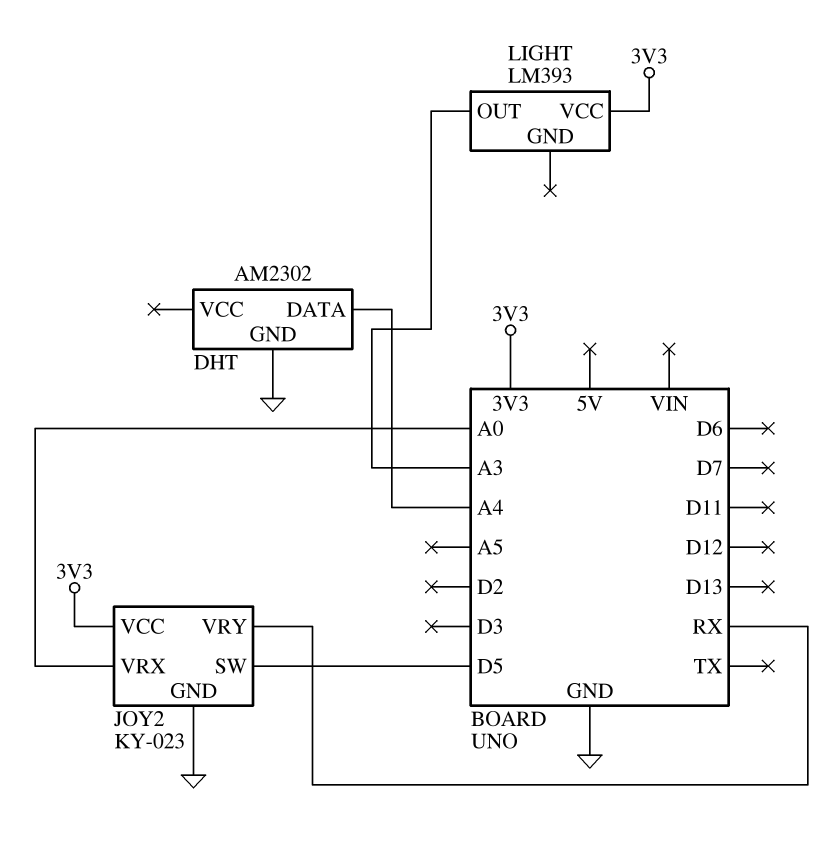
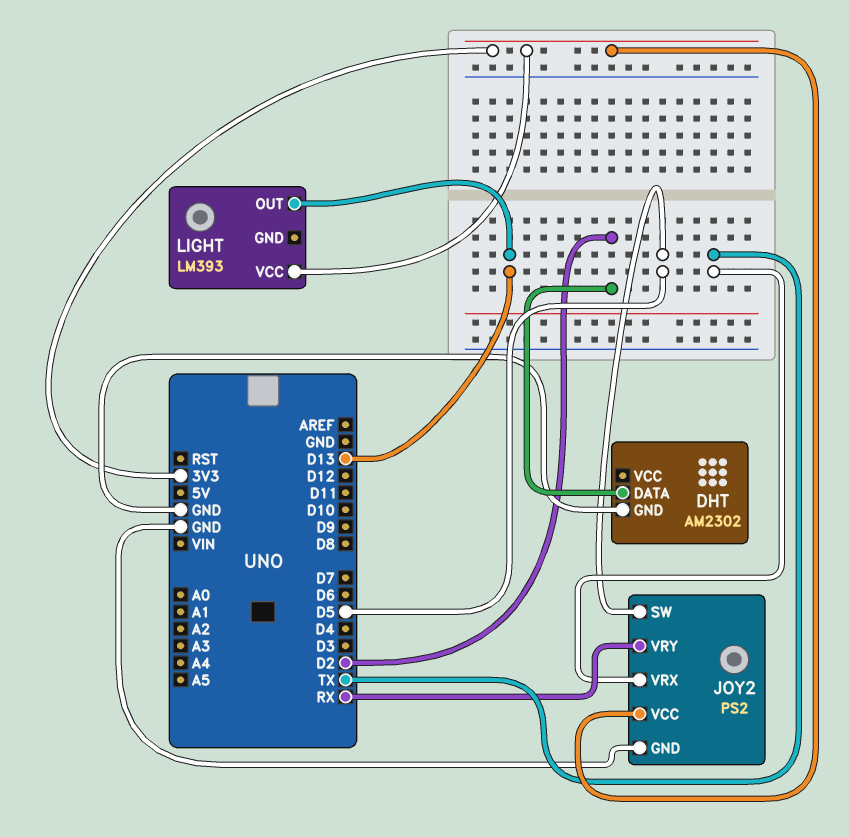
DHT pin DATA: A4 -> D2
JOY2: KY-023 -> PS2
JOY2 pin VRX: A0 -> TX
LIGHT pin OUT: A3 -> D13

